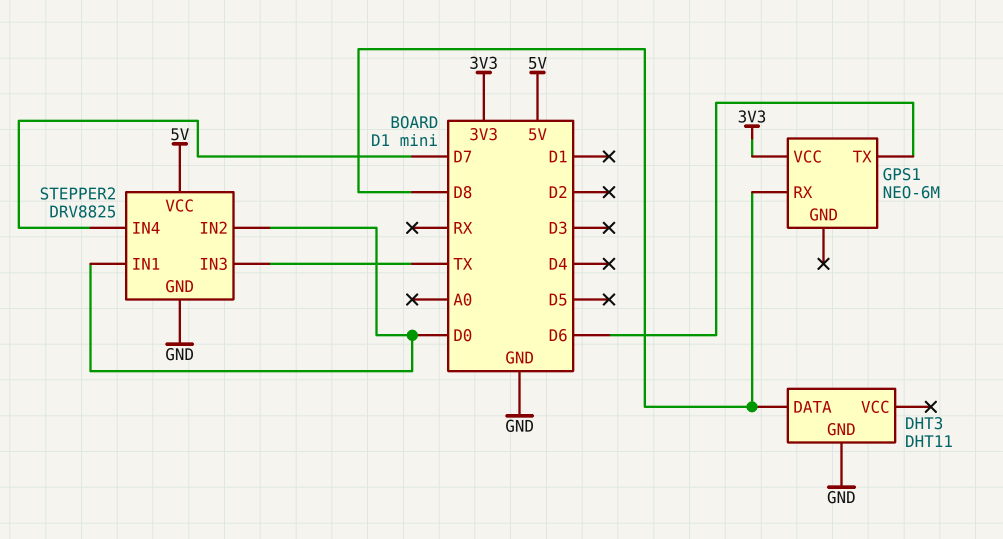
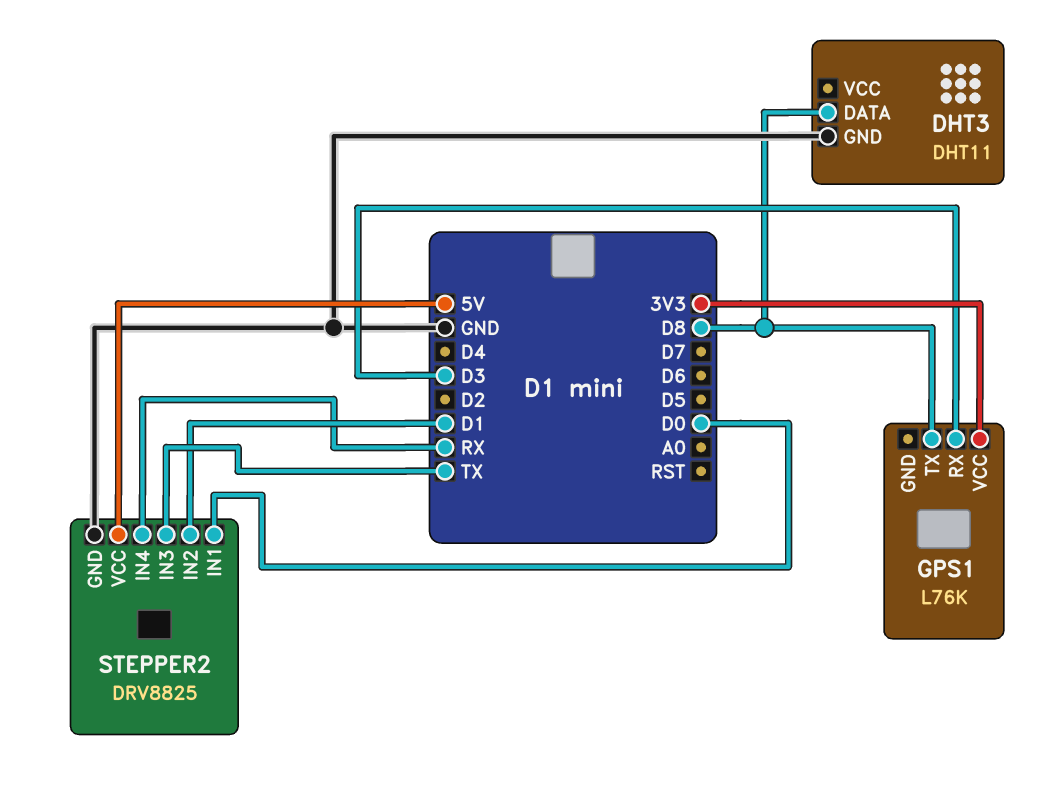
GPS1: NEO-6M -> L76K
GPS1 pin RX: D8 -> D3
GPS1 pin TX: D6 -> D8
STEPPER2 pin IN2: D0 -> D1
STEPPER2 pin IN4: D7 -> RX

